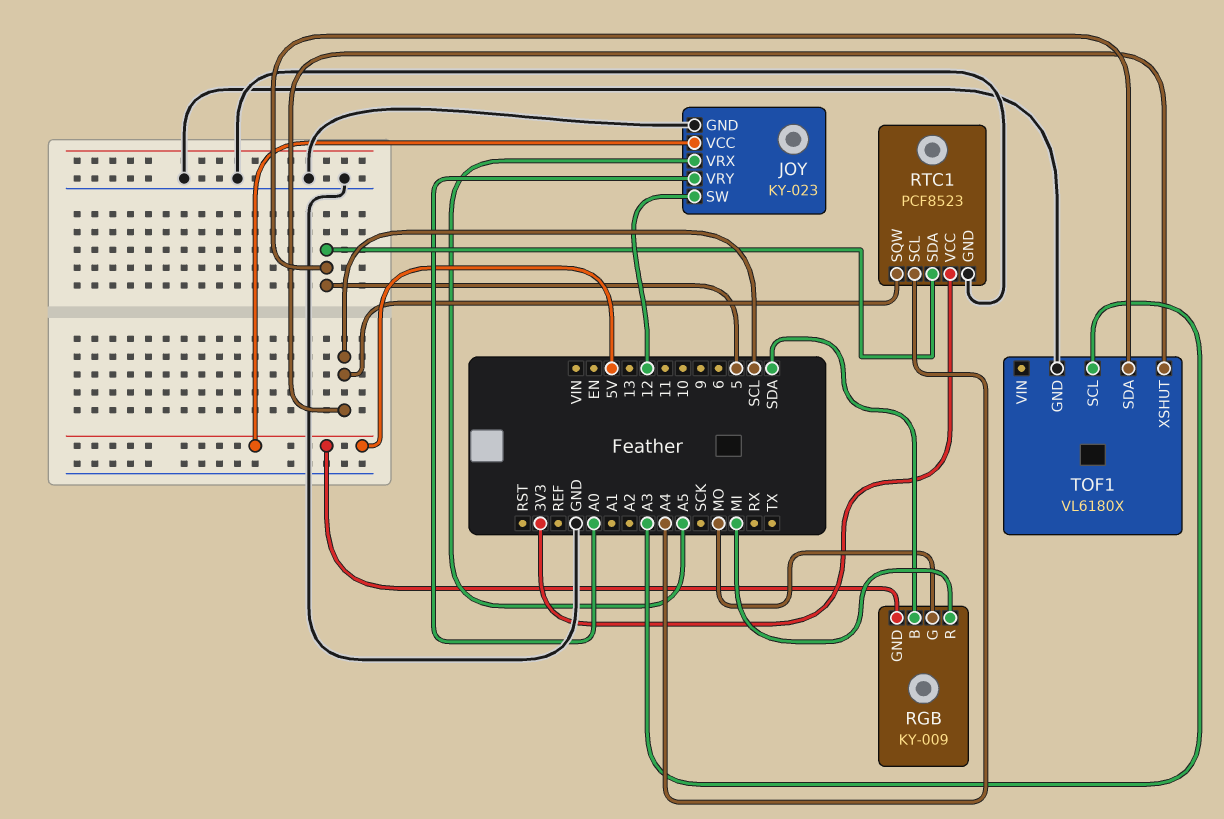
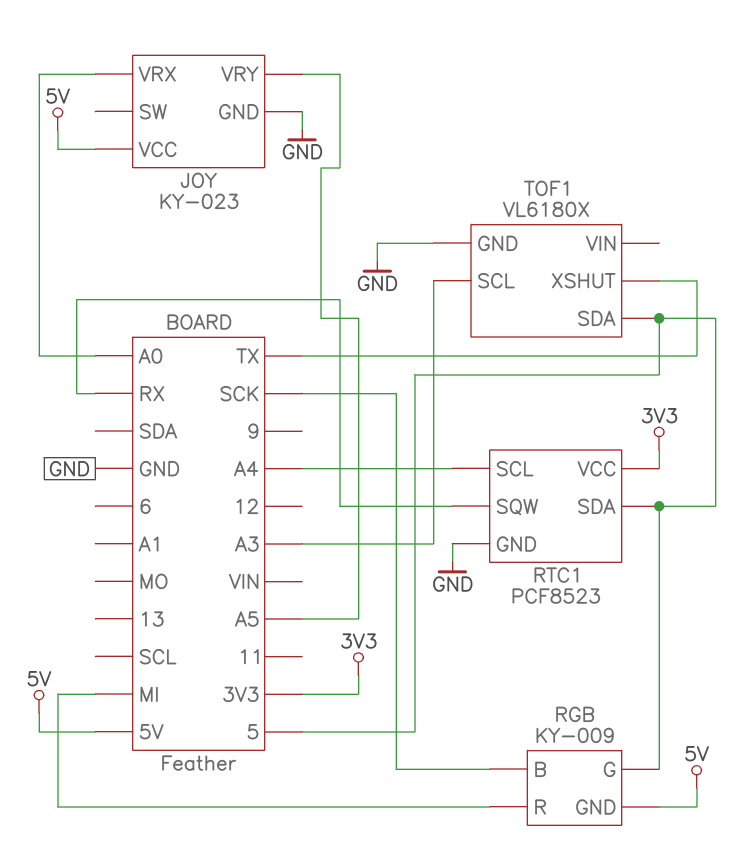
JOY pin SW: 12 -> none
JOY pin VRX: A5 -> A0
JOY pin VRY: A0 -> A5
RGB pin B: SDA -> SCK
RGB pin G: MO -> 5
RTC1 pin SQW: SCL -> RX
TOF1 pin XSHUT: SCL -> TX

